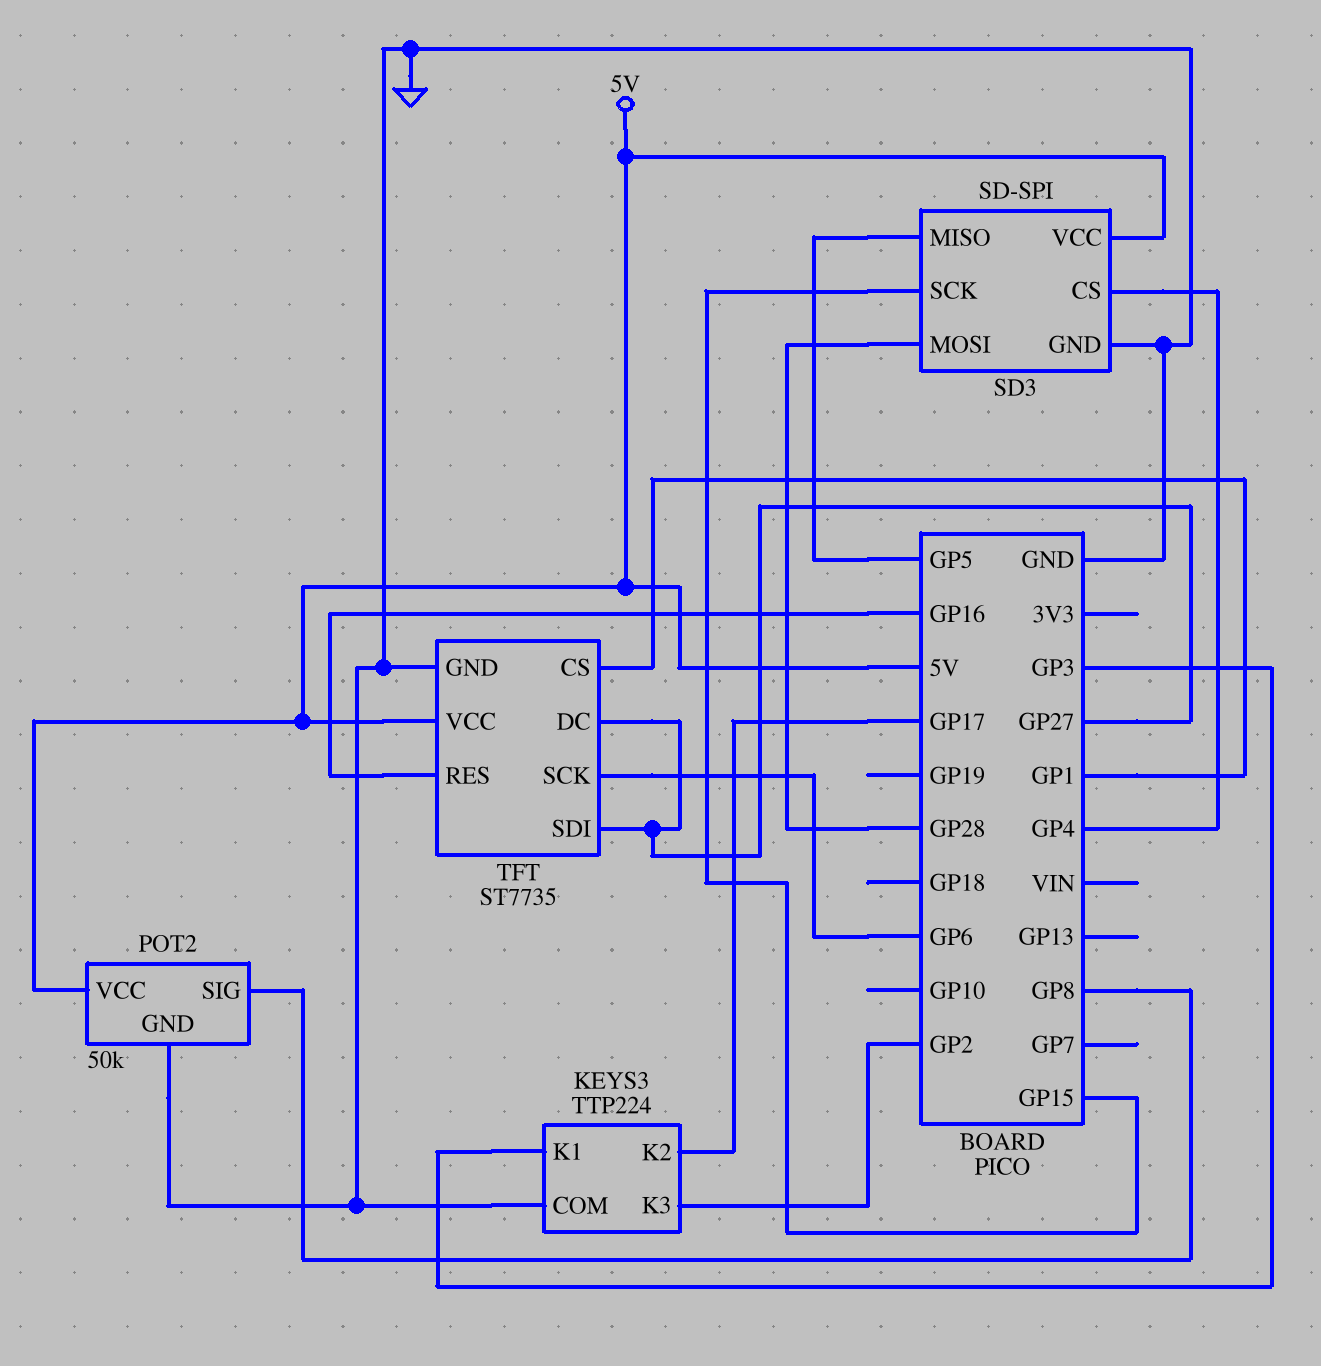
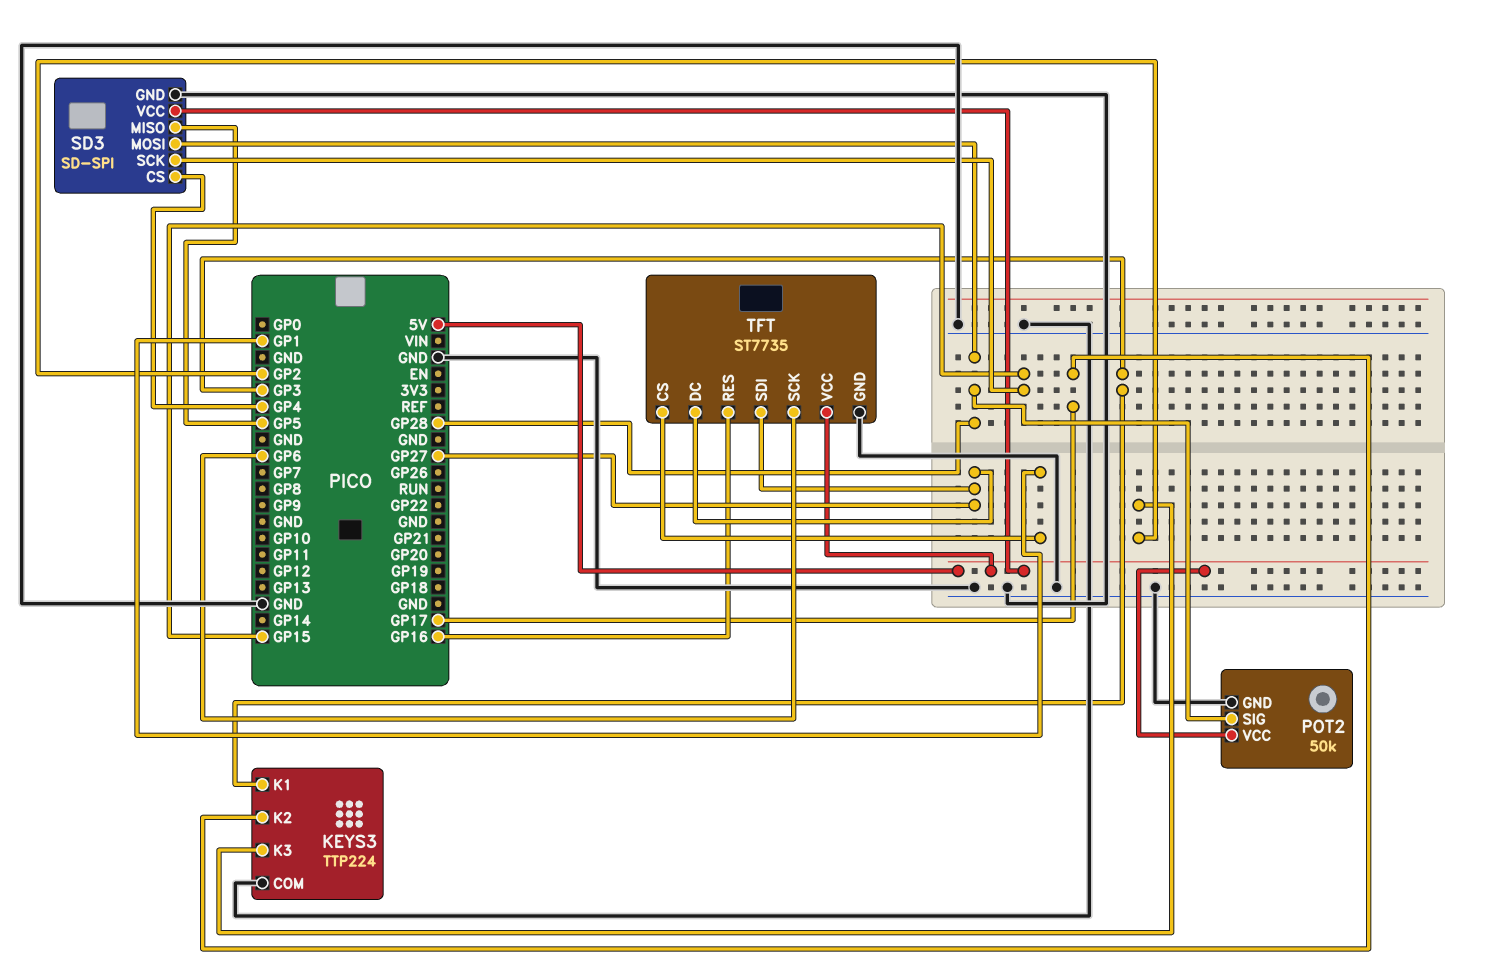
POT2 pin SIG: GP8 -> GP28

